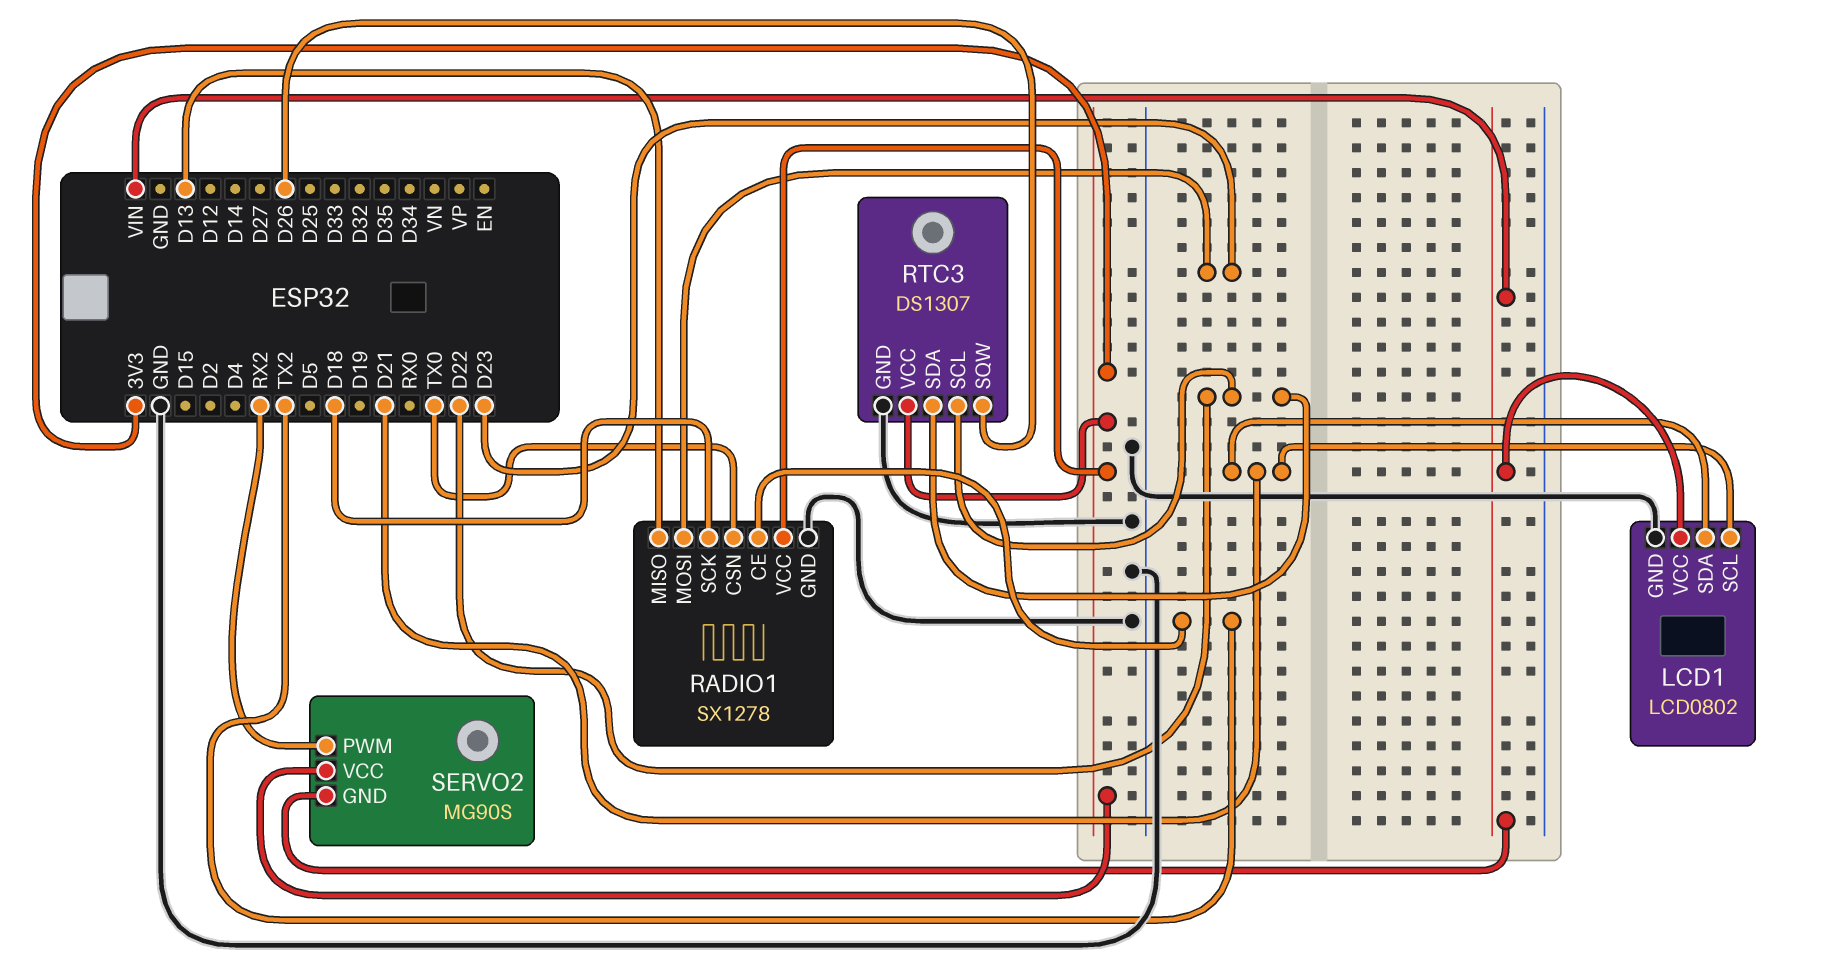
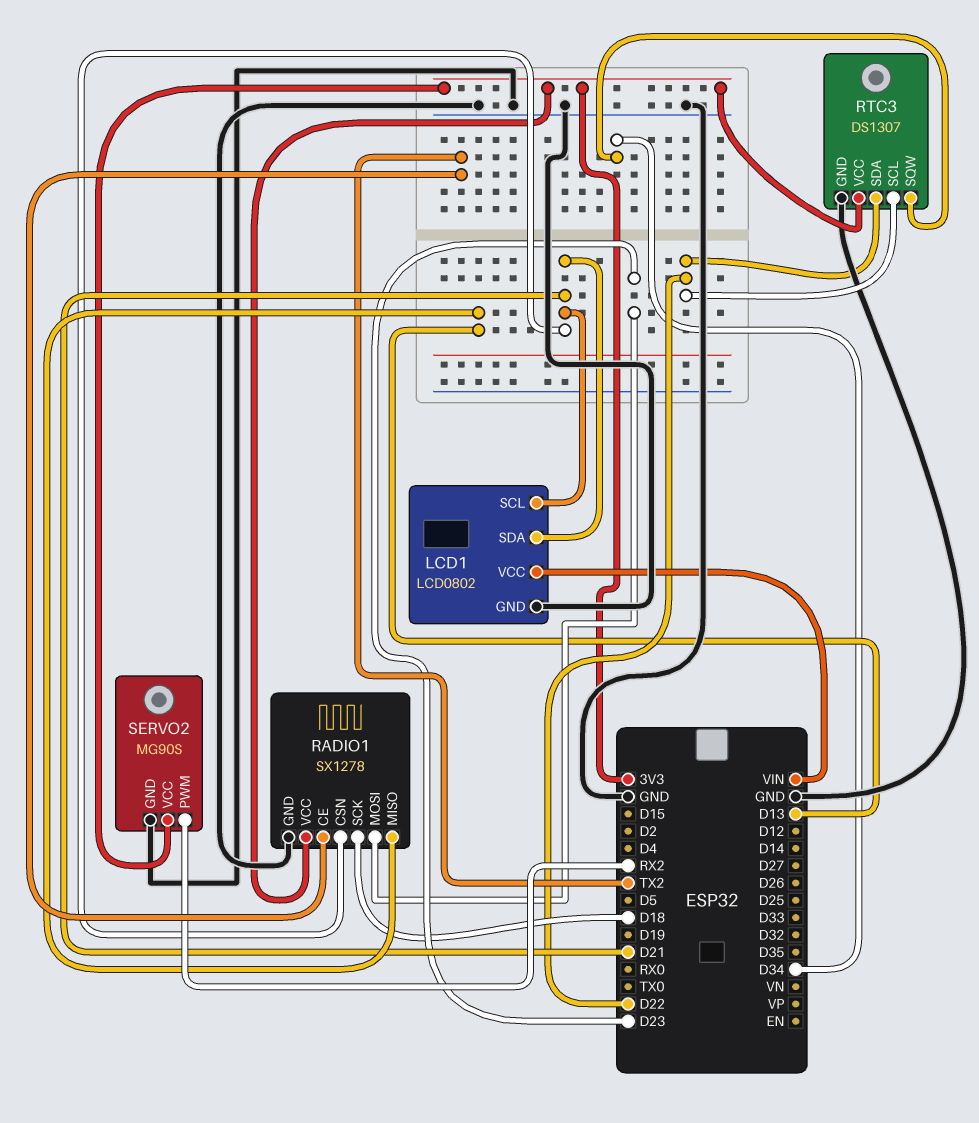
RADIO1 pin CSN: TX0 -> D21
RTC3 pin SQW: D26 -> D34
SERVO2 pin GND: VIN -> GND

